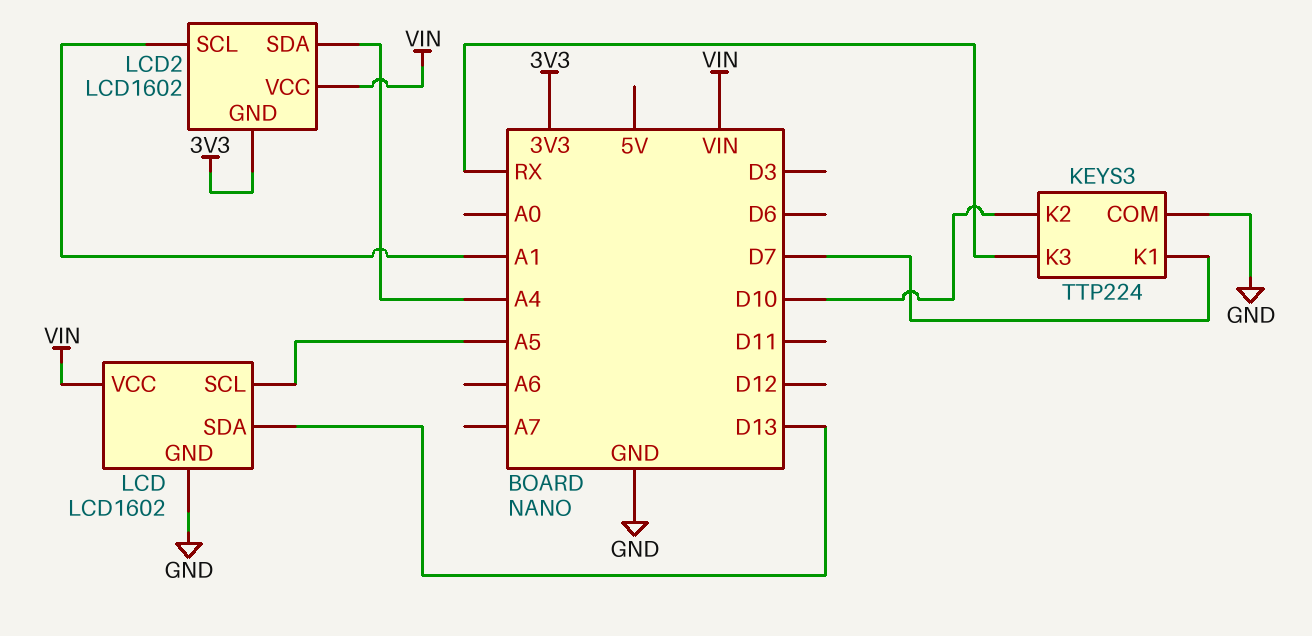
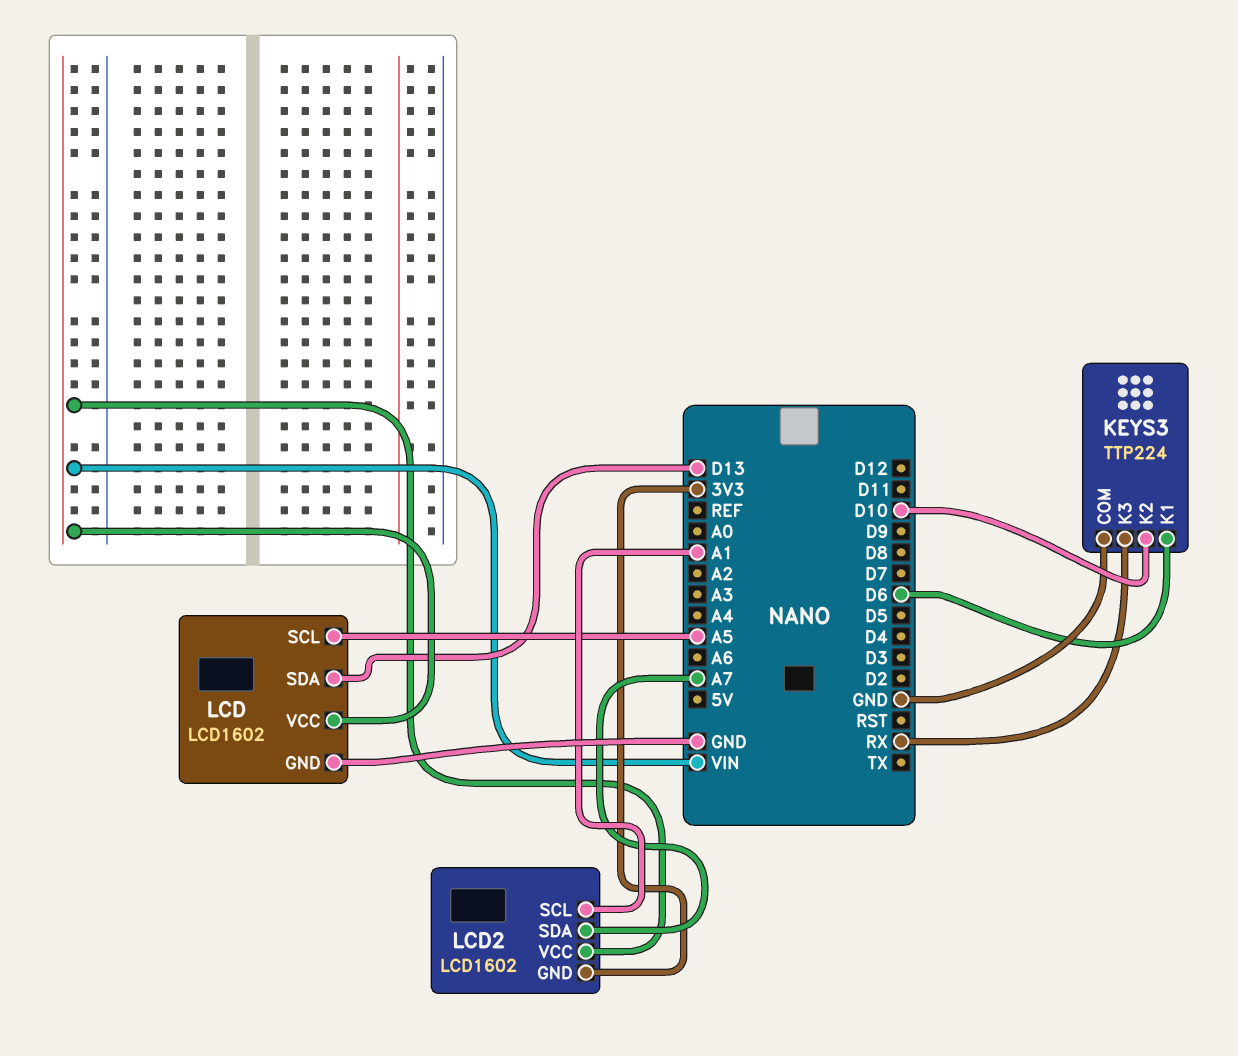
KEYS3 pin K1: D7 -> D6
LCD2 pin SDA: A4 -> A7

